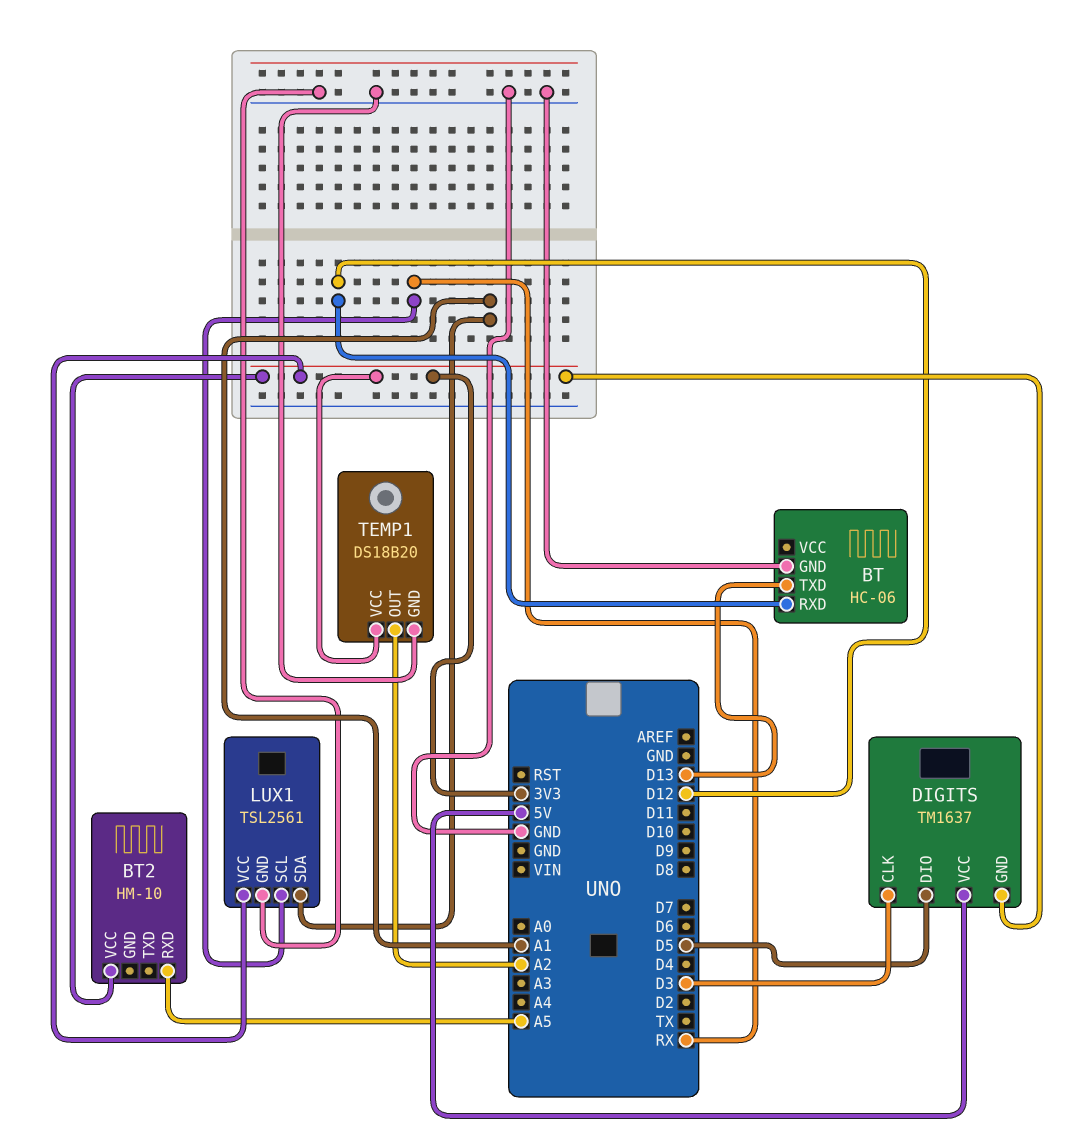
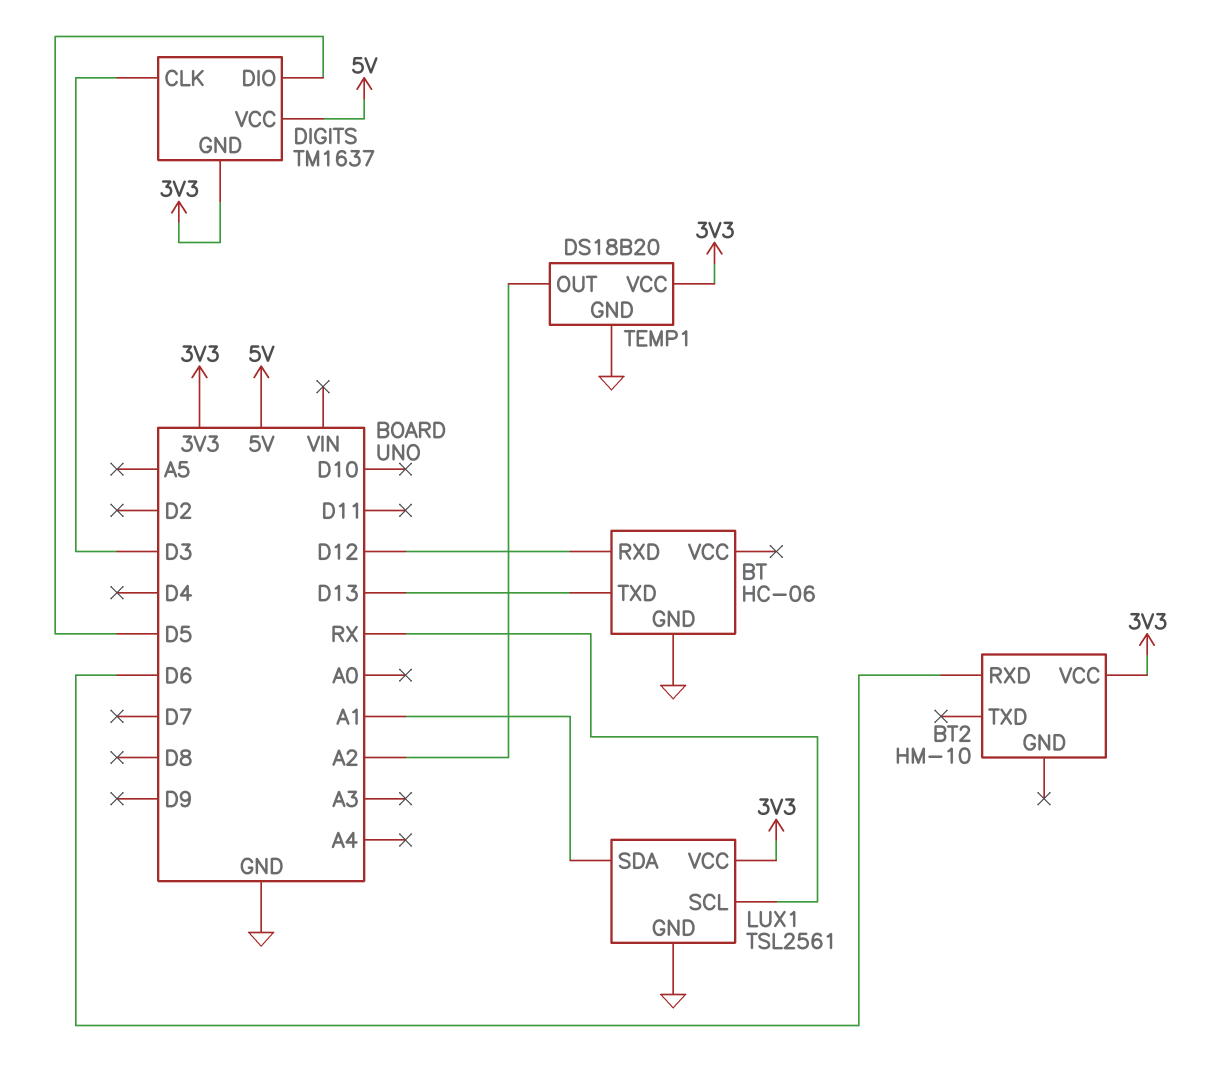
BT2 pin RXD: A5 -> D6

